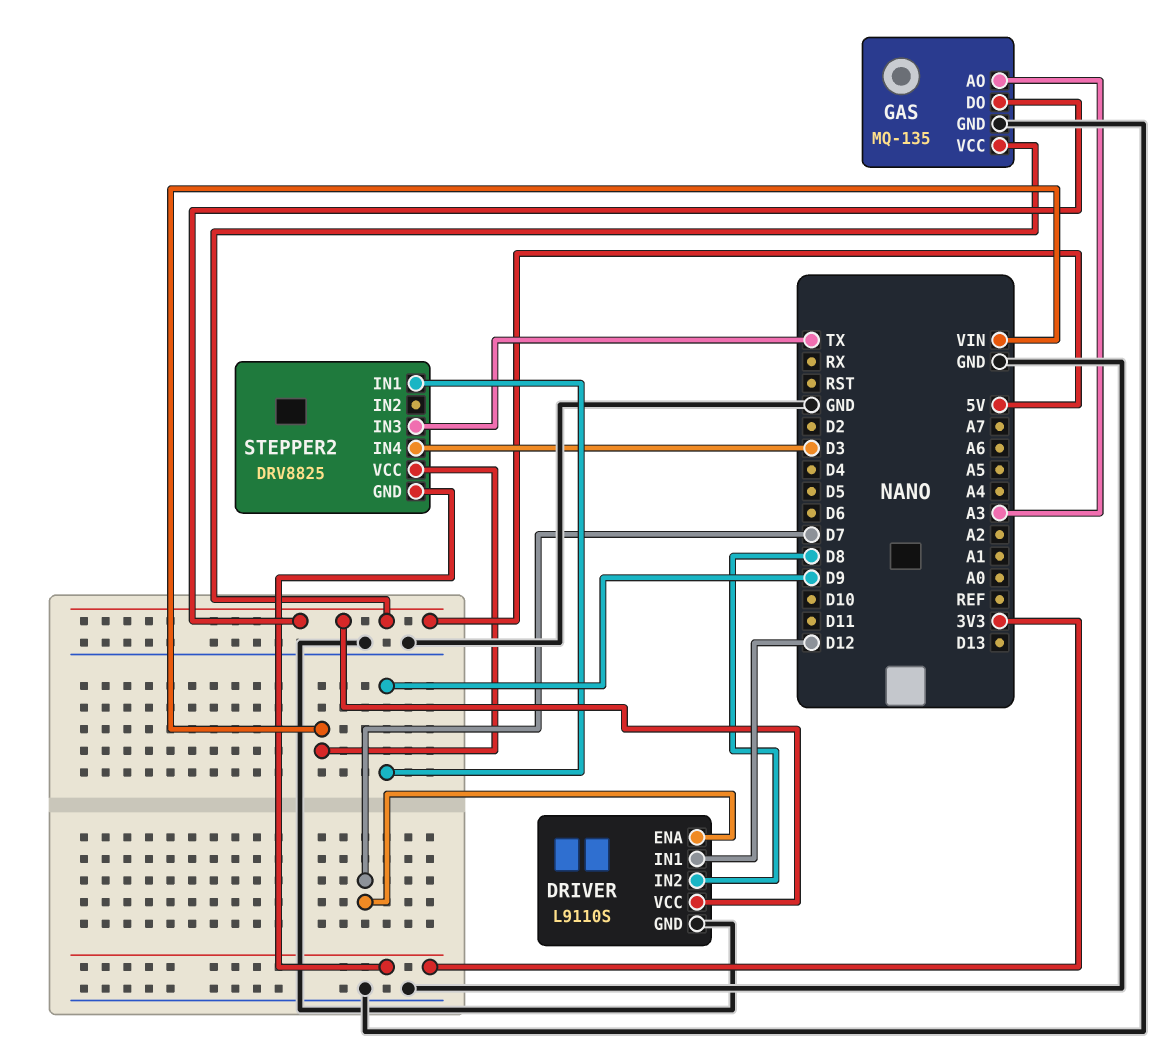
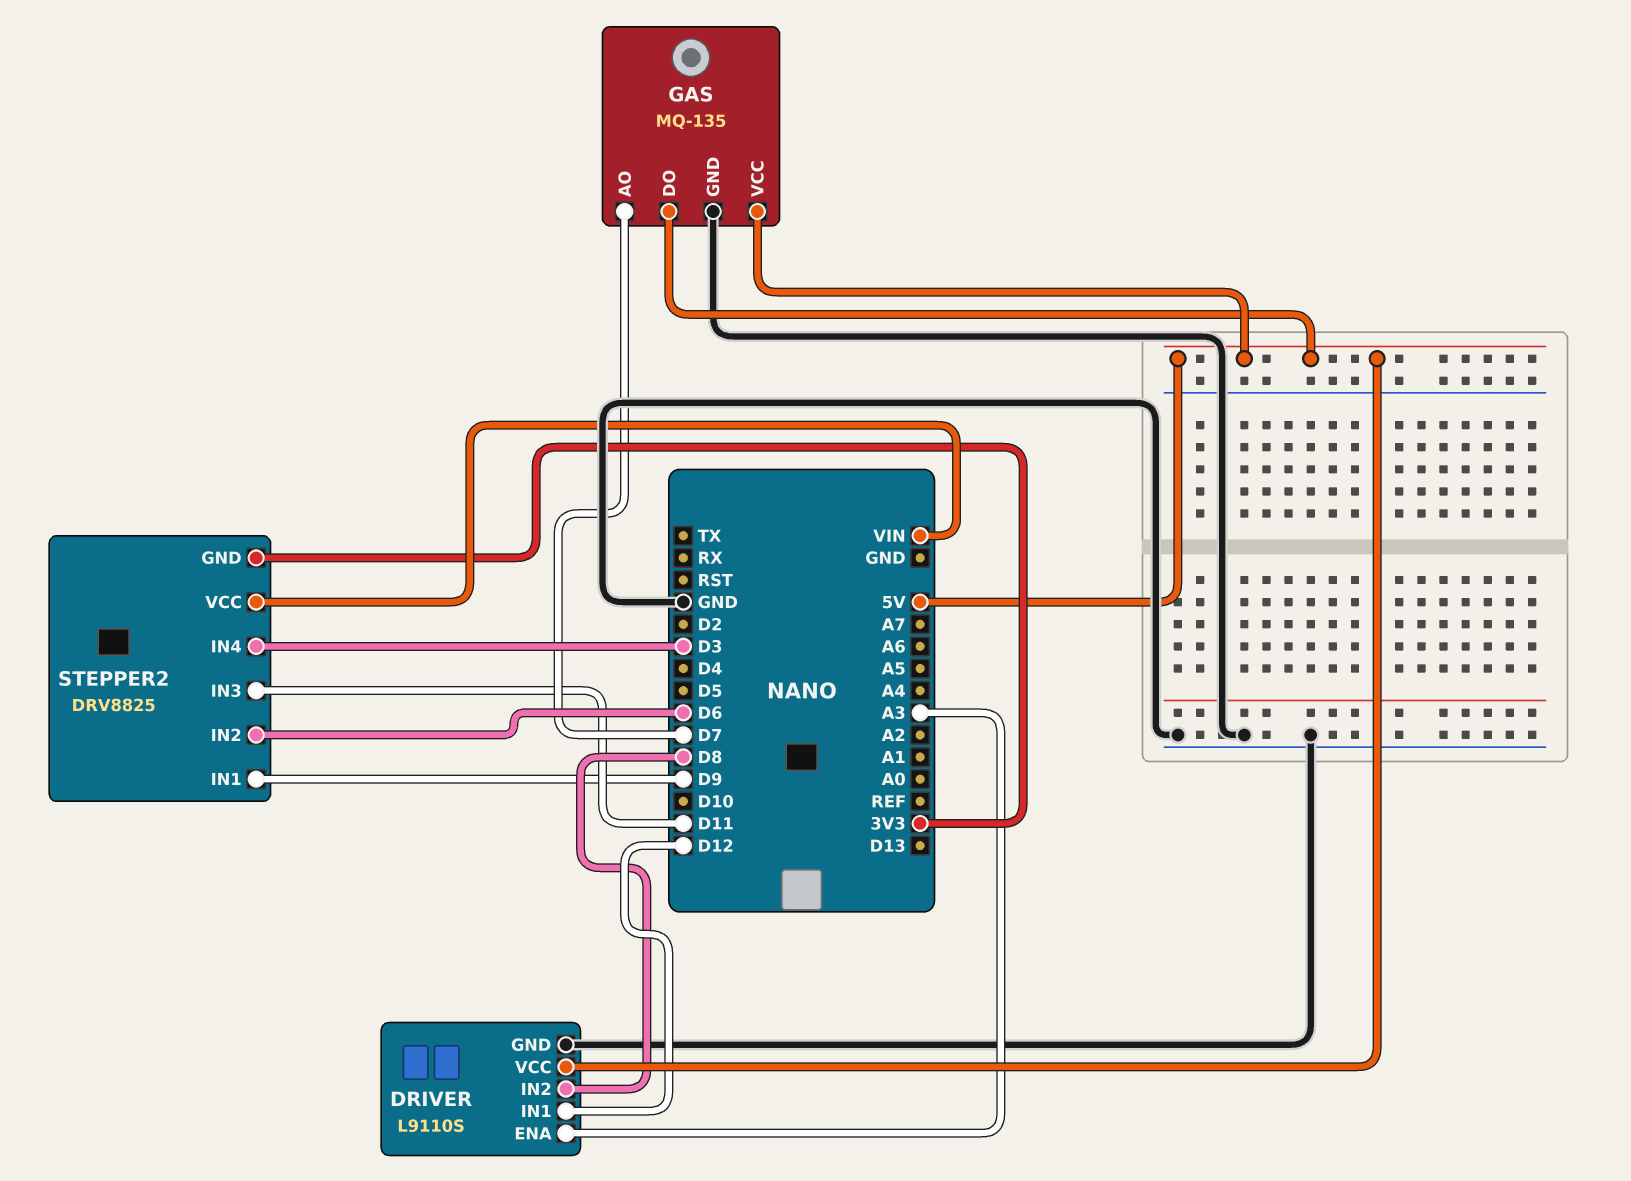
DRIVER pin ENA: D7 -> A3
GAS pin AO: A3 -> D7
STEPPER2 pin IN2: none -> D6
STEPPER2 pin IN3: TX -> D11

